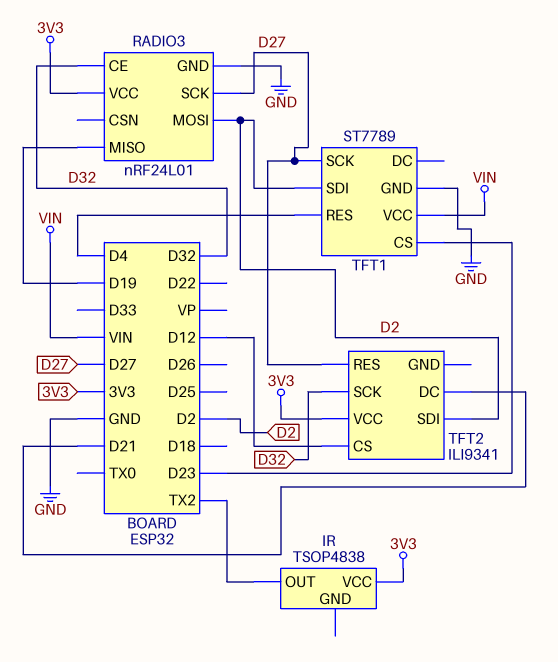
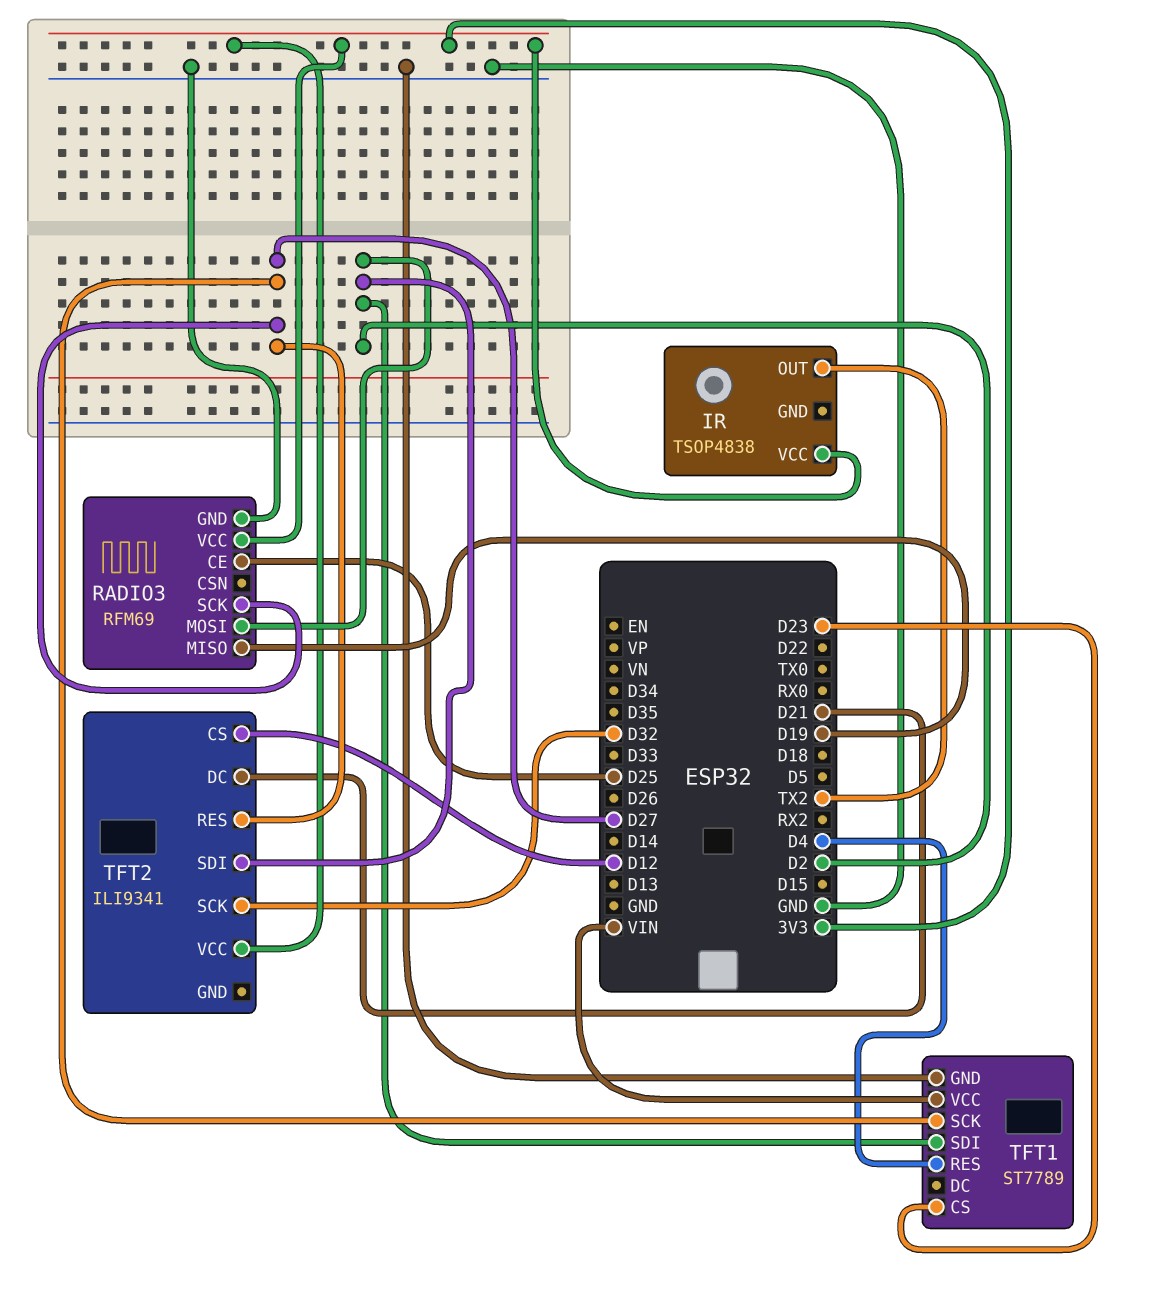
RADIO3: nRF24L01 -> RFM69
RADIO3 pin CE: D32 -> D25

